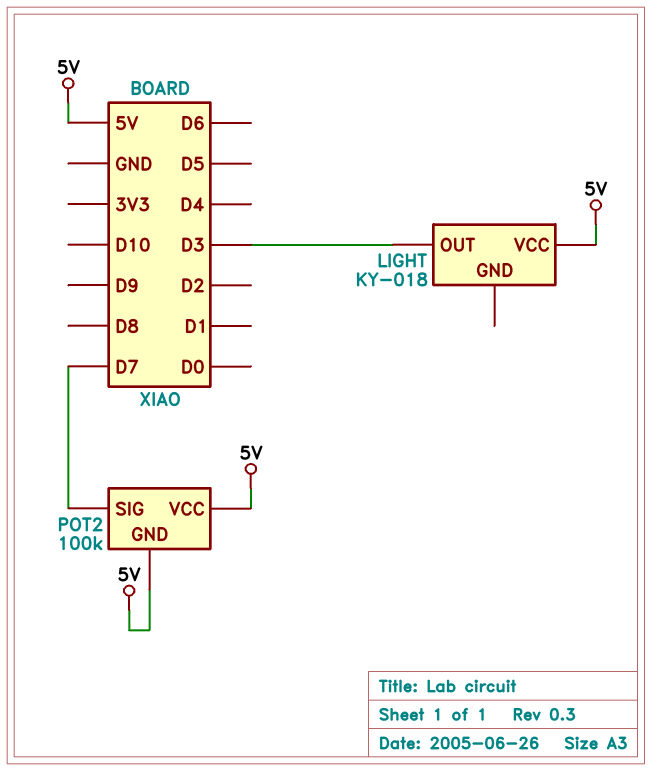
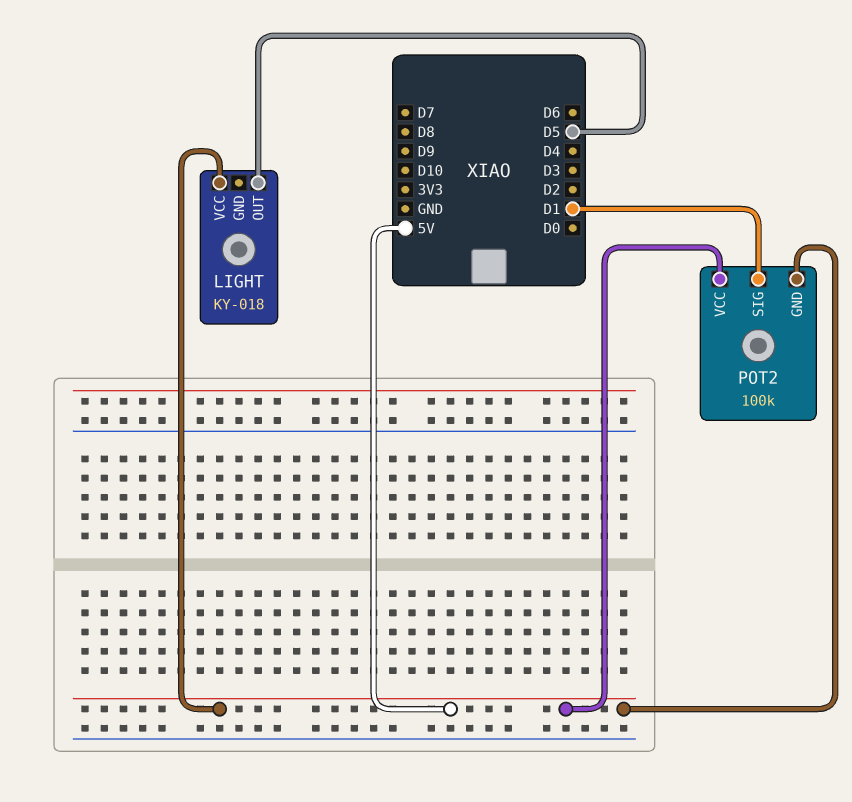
LIGHT pin OUT: D3 -> D5
POT2 pin SIG: D7 -> D1

